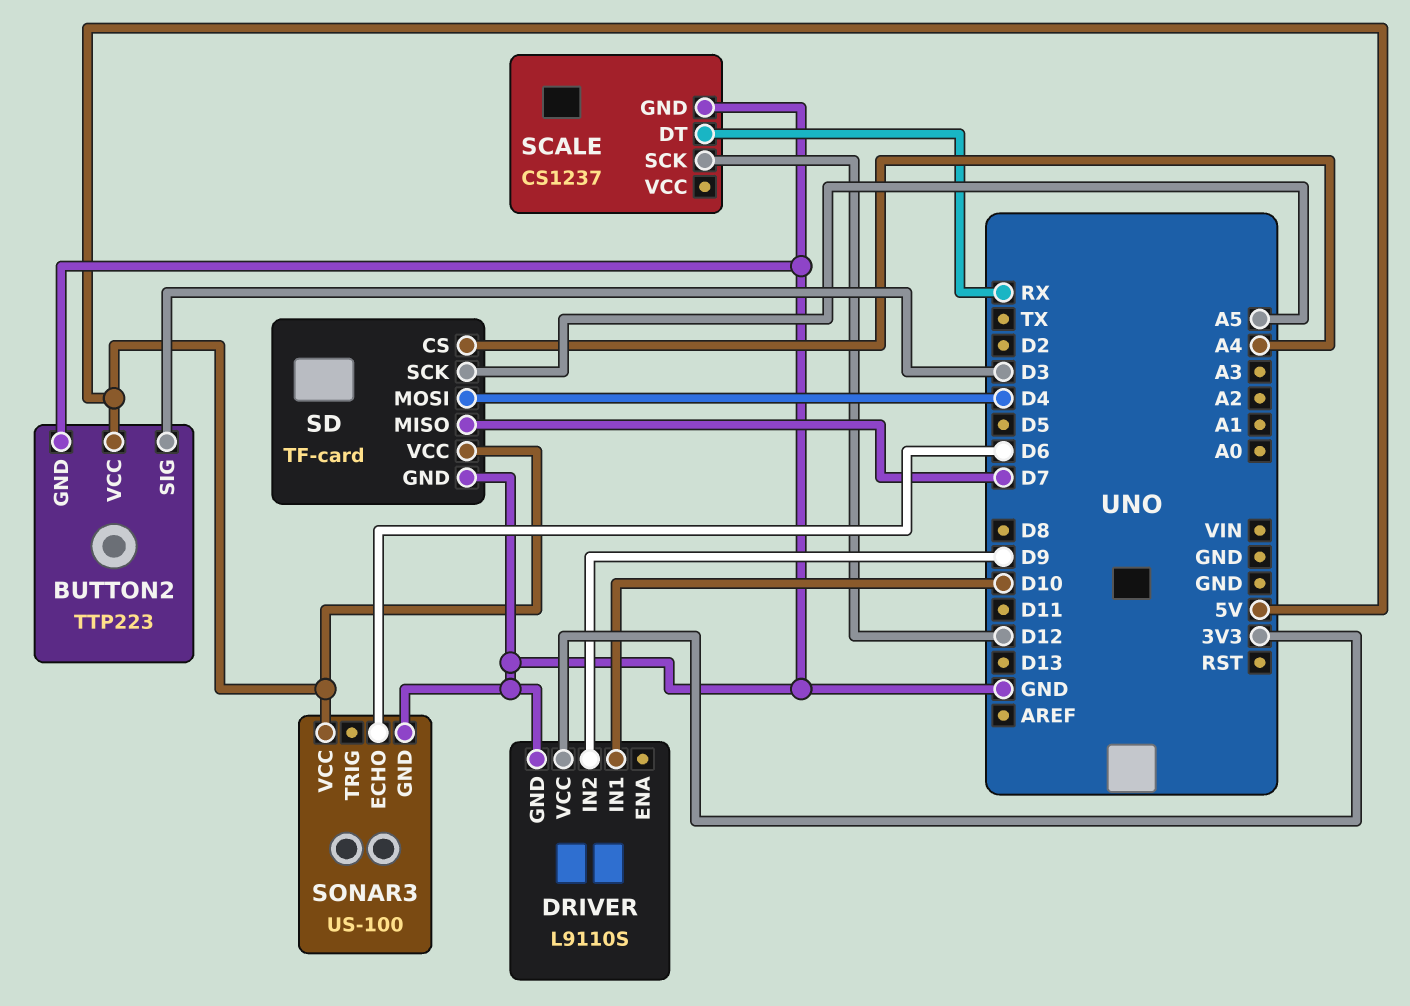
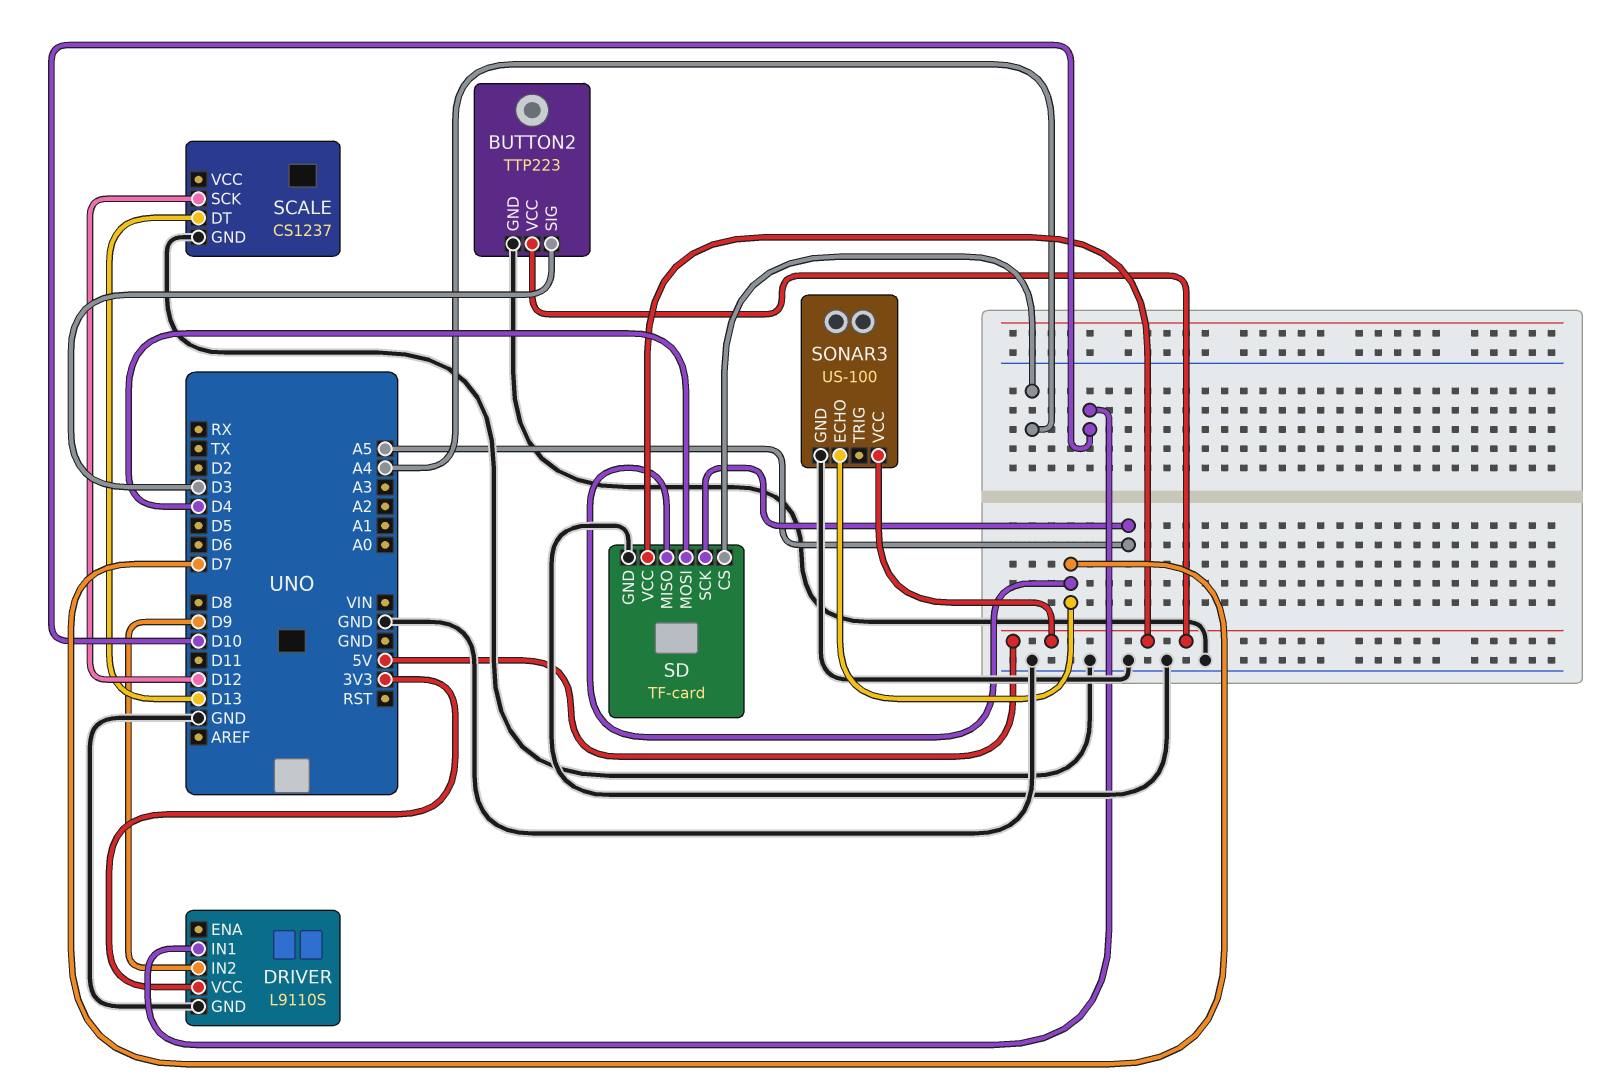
SCALE pin DT: RX -> D13
SONAR3 pin ECHO: D6 -> D7

